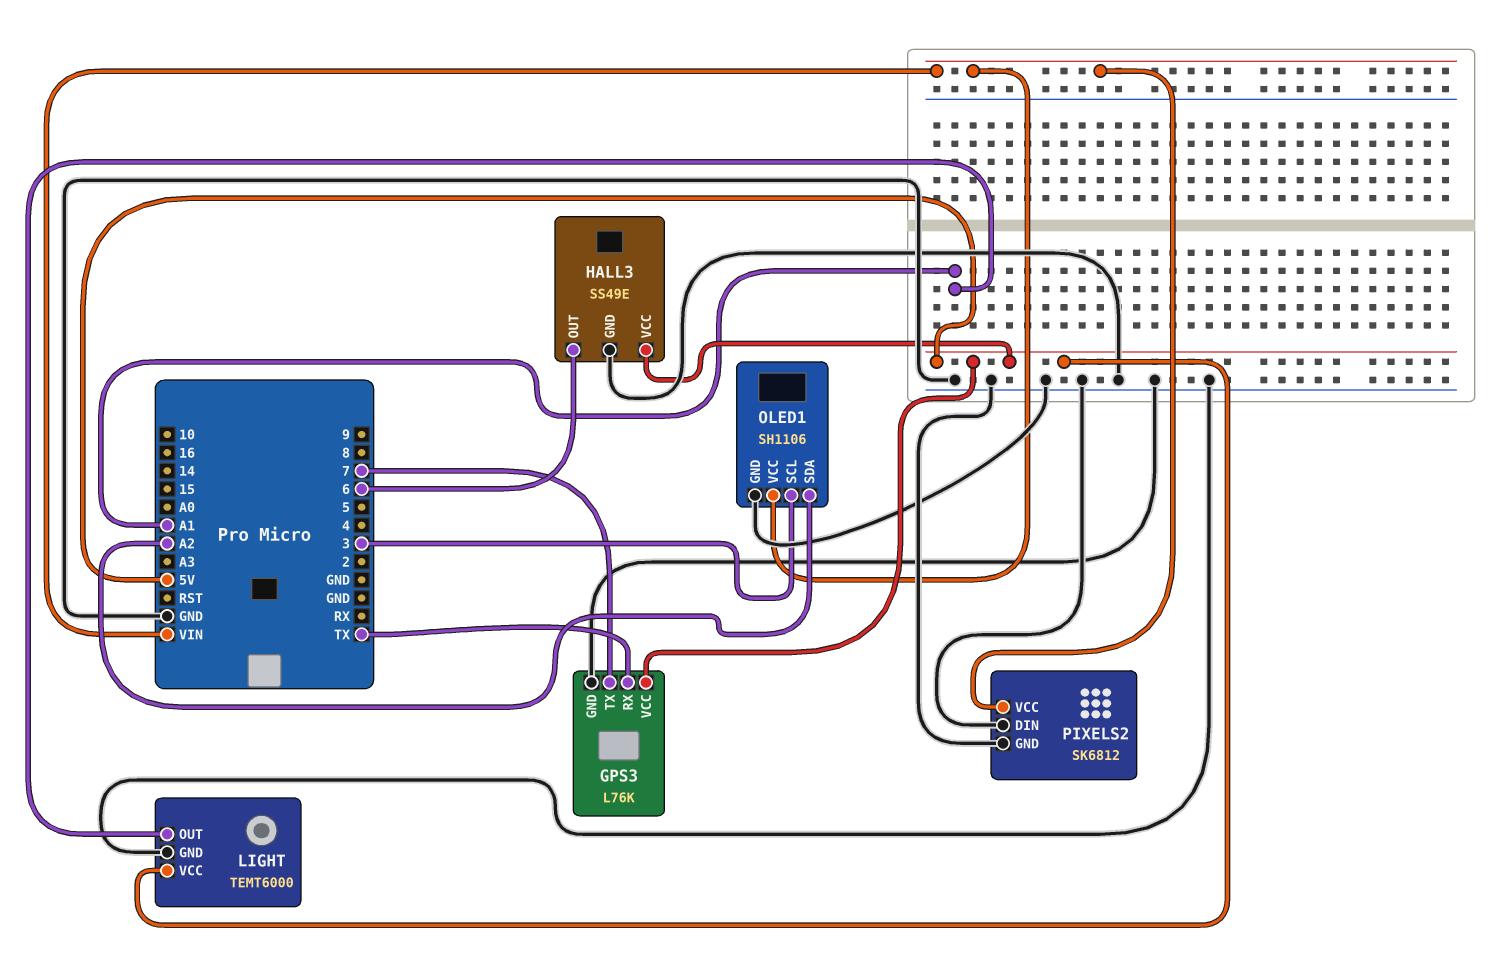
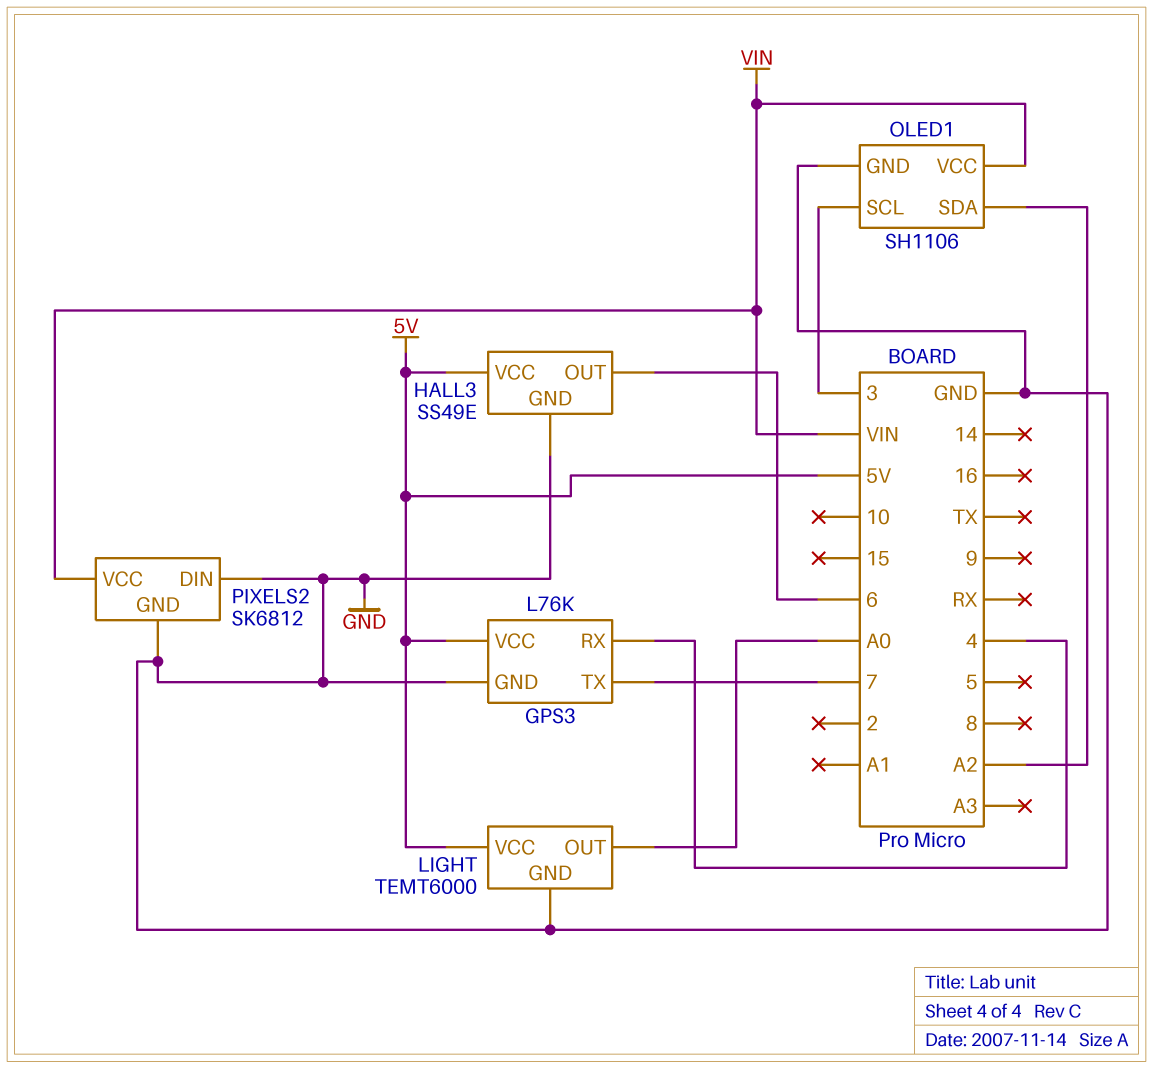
GPS3 pin RX: TX -> 4
LIGHT pin OUT: A1 -> A0

